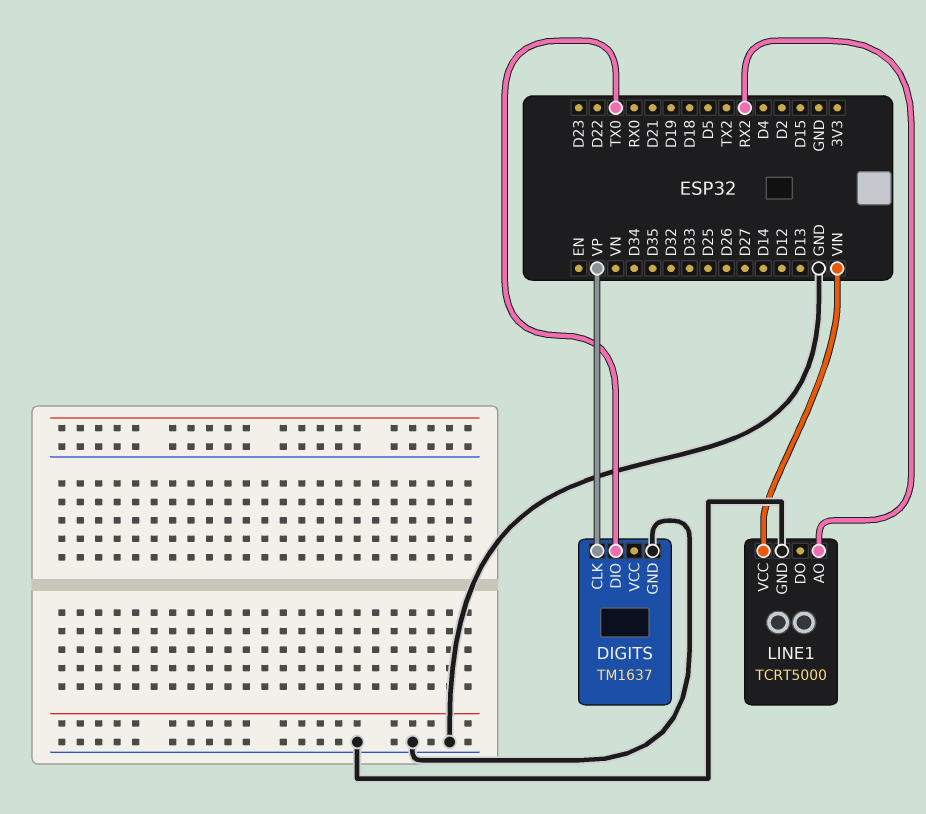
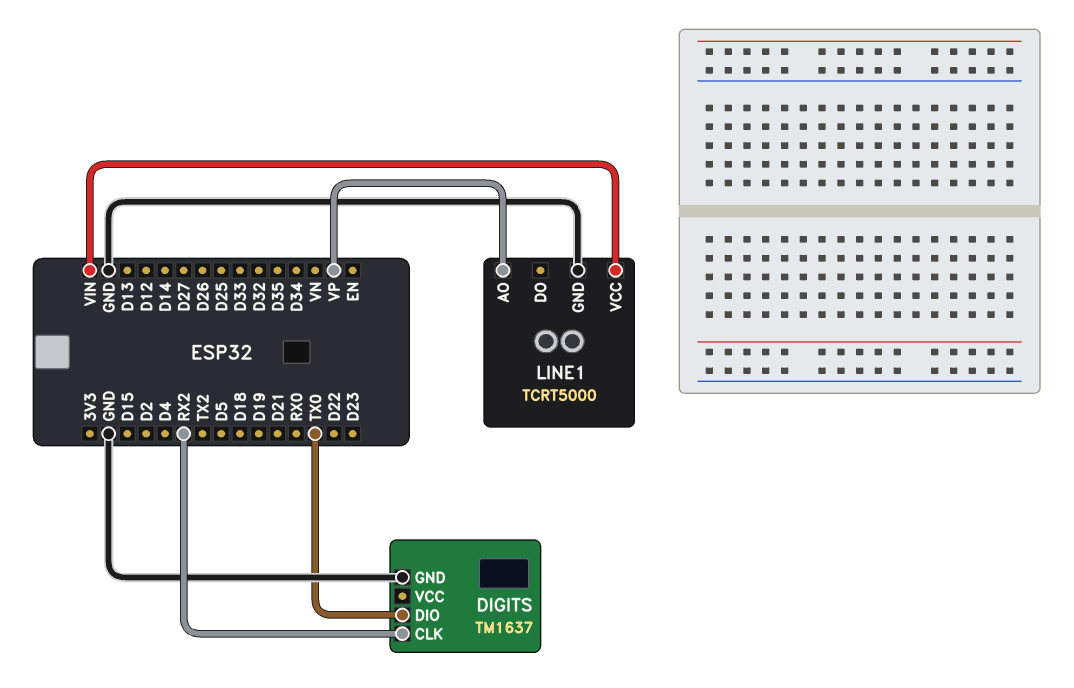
DIGITS pin CLK: VP -> RX2
LINE1 pin AO: RX2 -> VP

